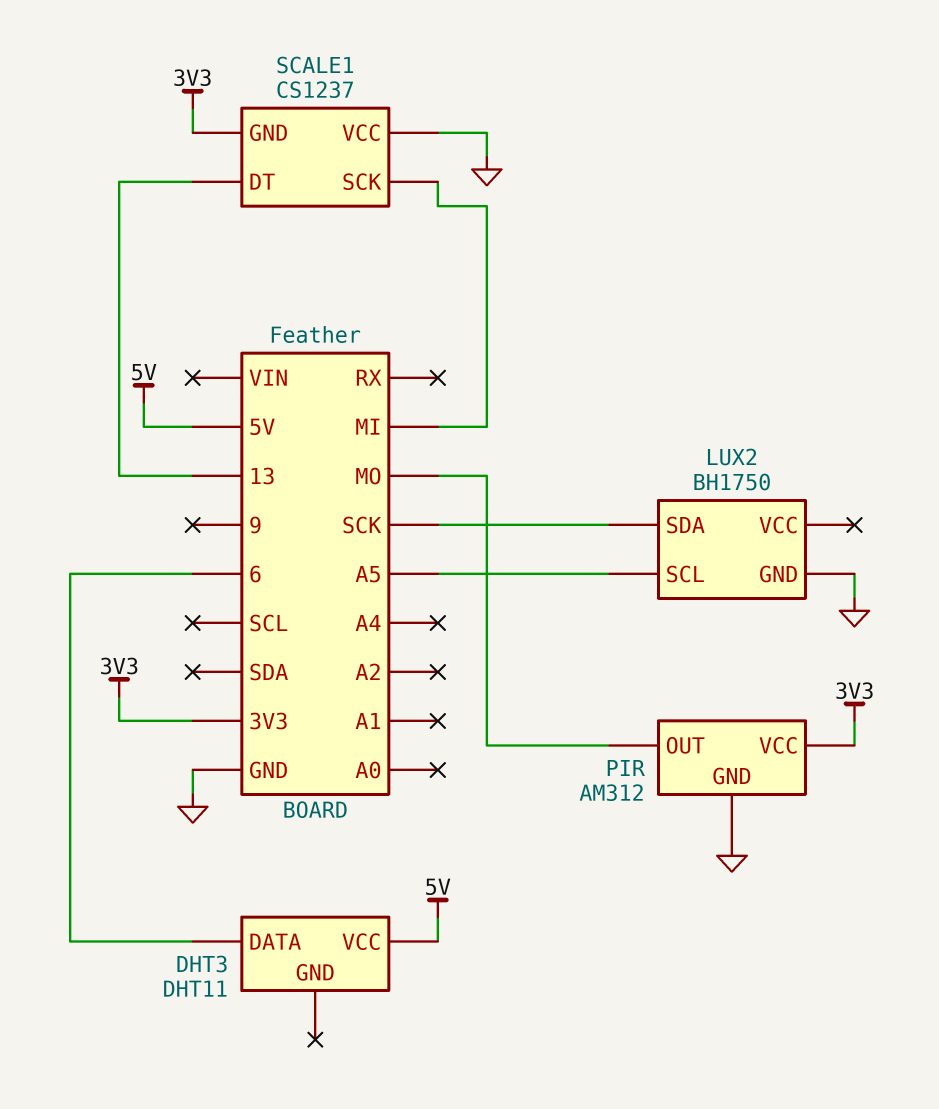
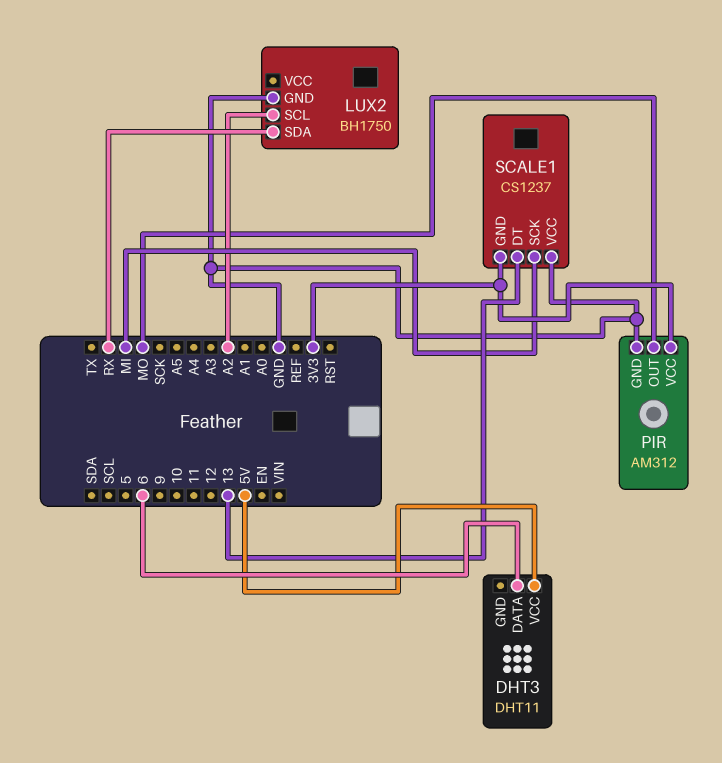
LUX2 pin SCL: A5 -> A2
LUX2 pin SDA: SCK -> RX

